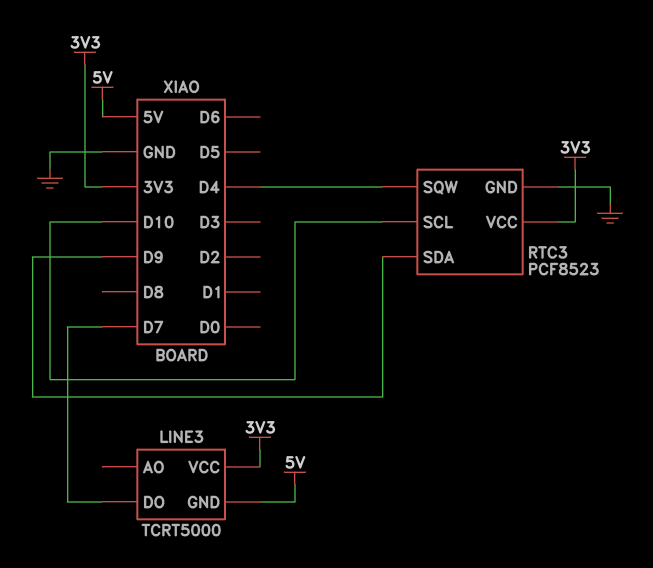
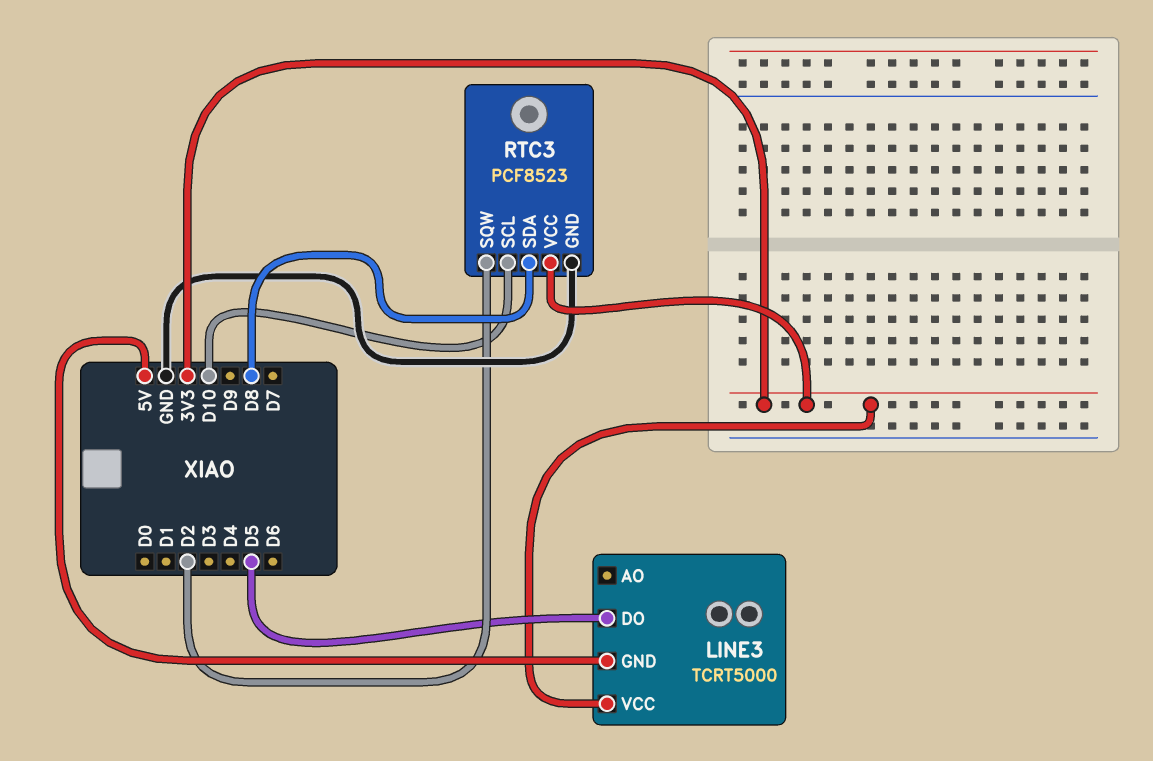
LINE3 pin DO: D7 -> D5
RTC3 pin SDA: D9 -> D8
RTC3 pin SQW: D4 -> D2

